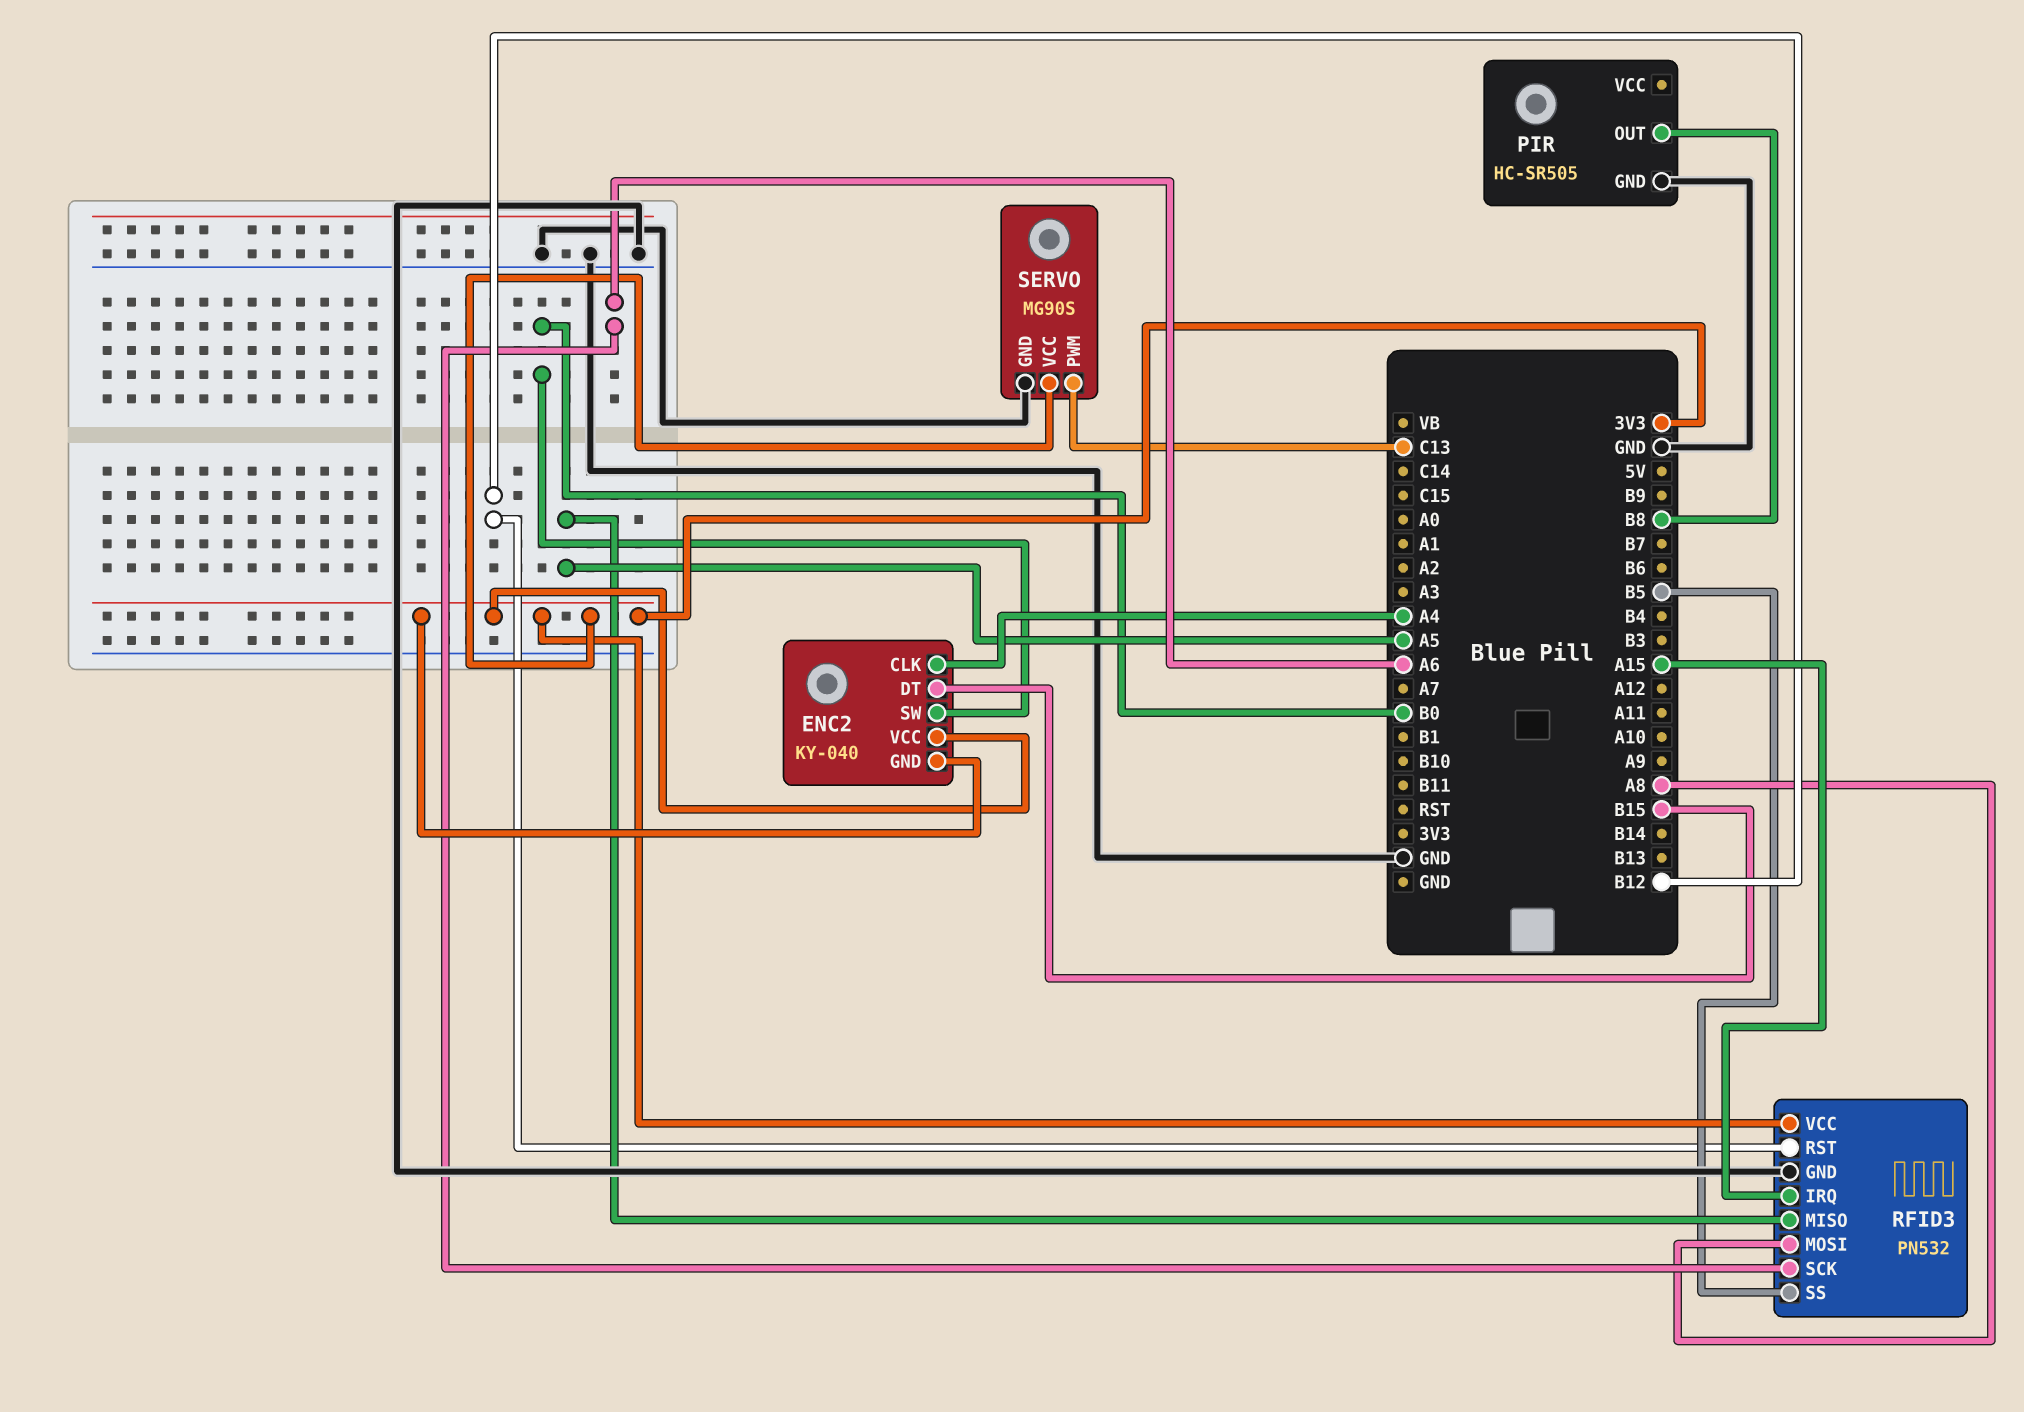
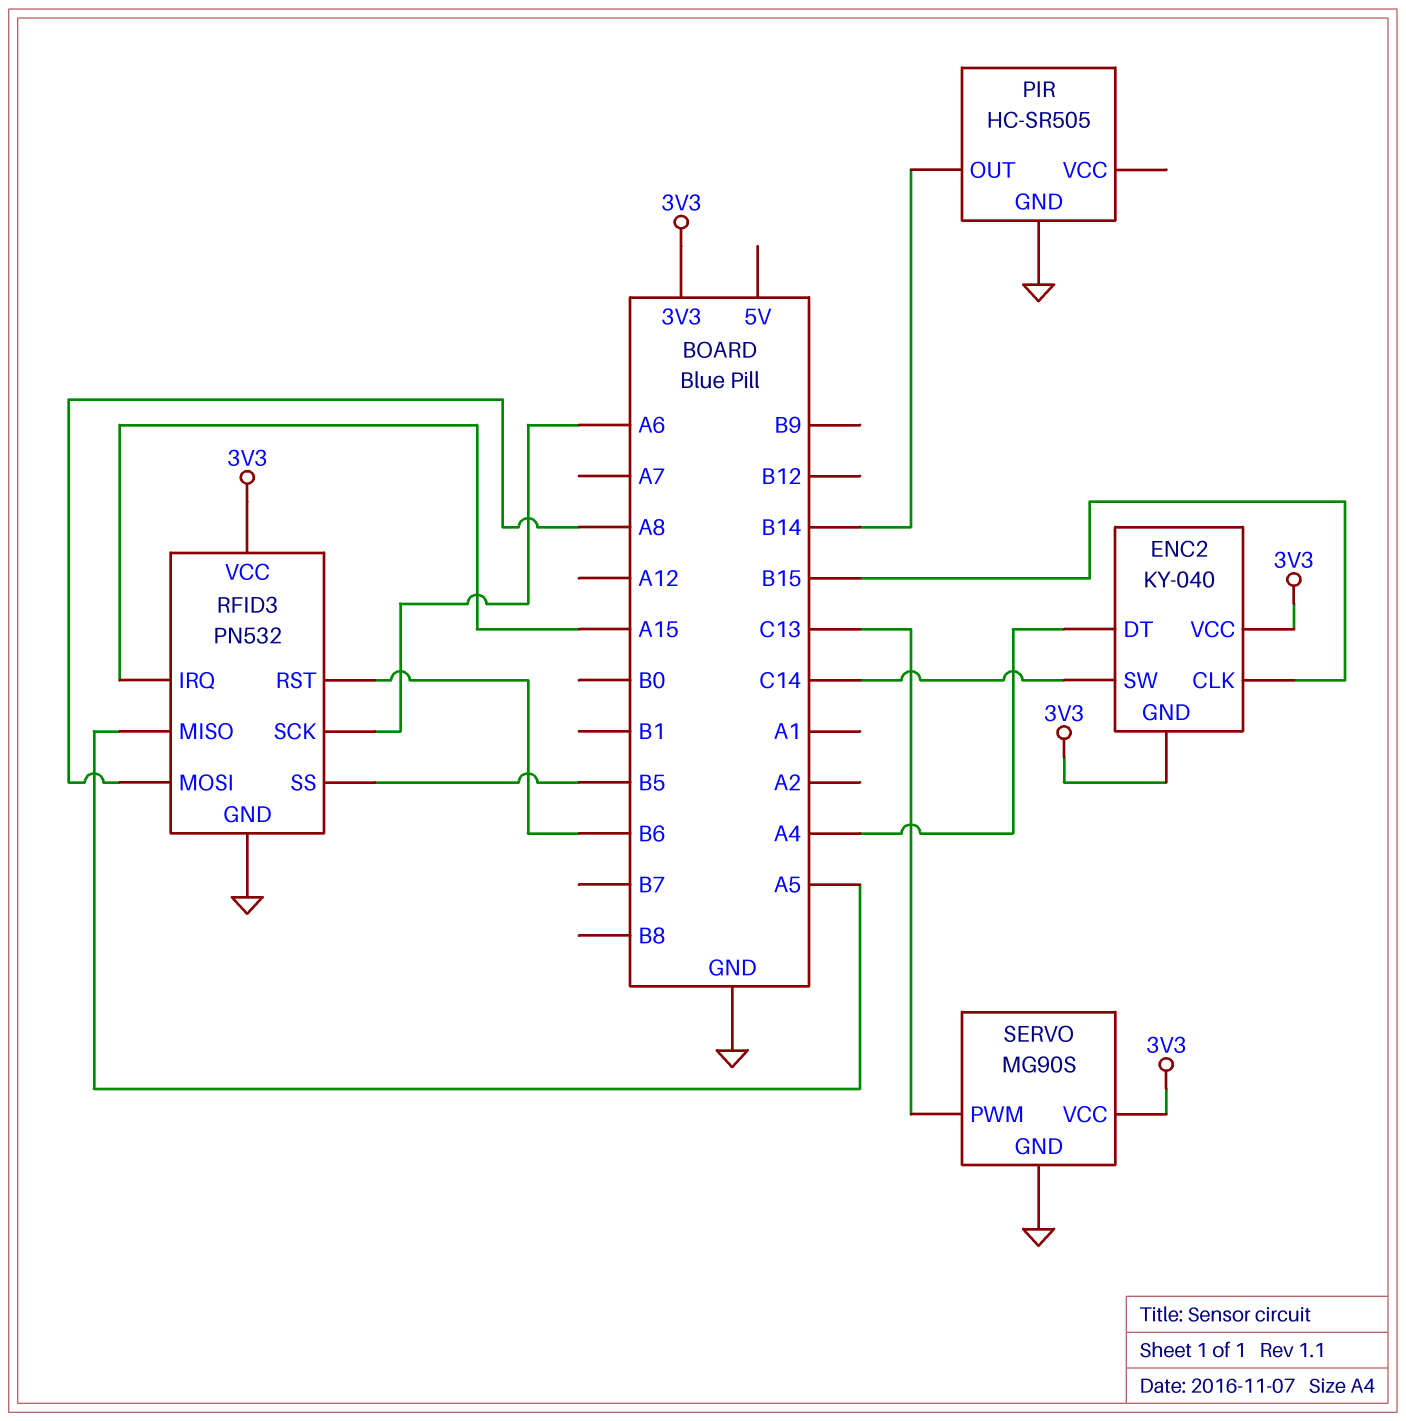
ENC2 pin CLK: A4 -> B15
ENC2 pin DT: B15 -> A4
ENC2 pin SW: B0 -> C14
PIR pin OUT: B8 -> B14
RFID3 pin RST: B12 -> B6

